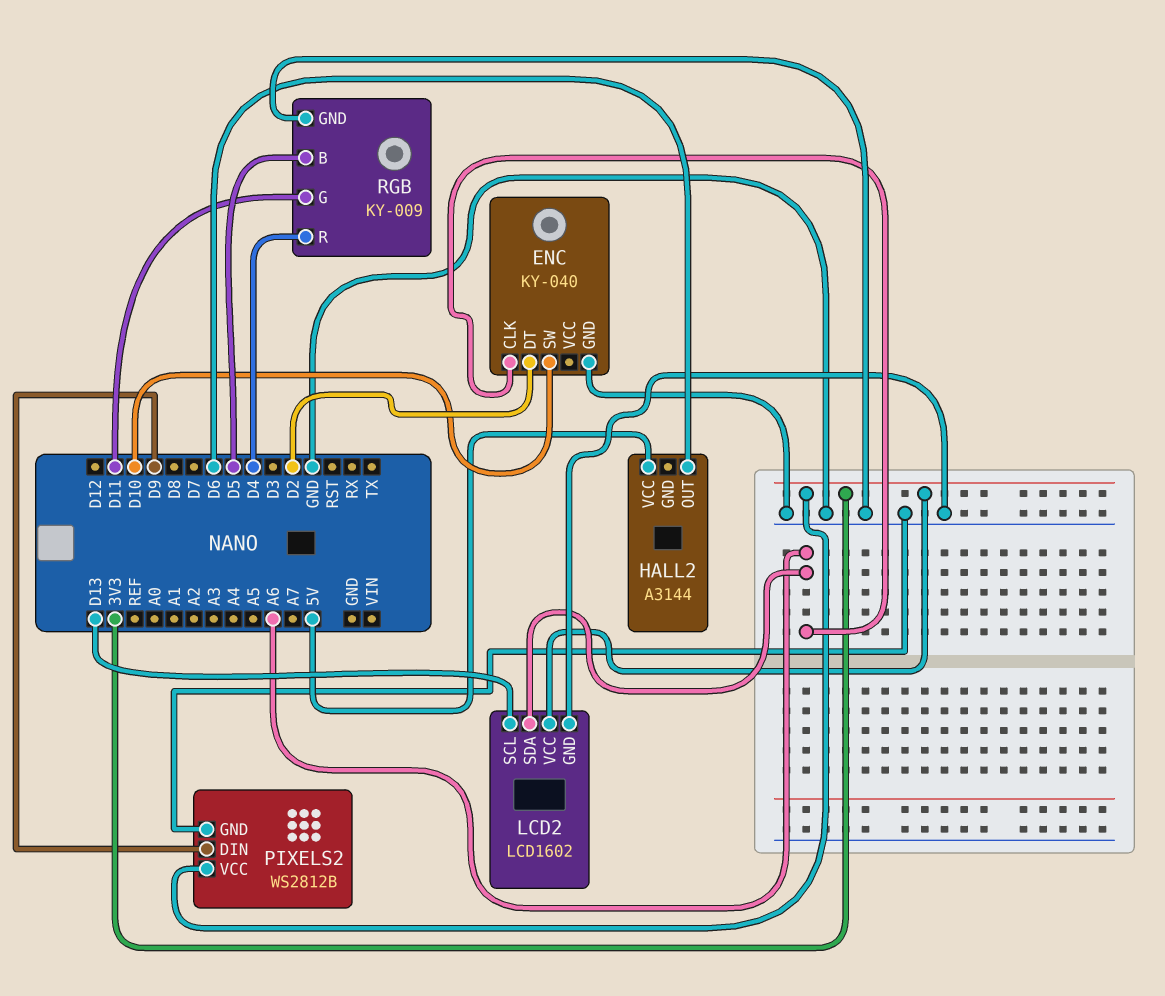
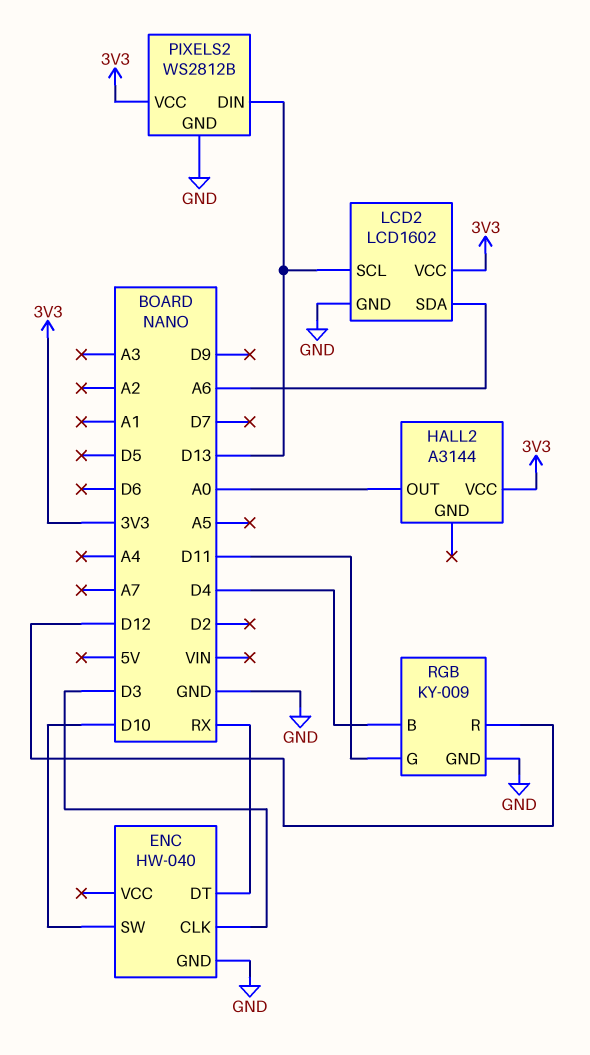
ENC: KY-040 -> HW-040
ENC pin CLK: A6 -> D3
ENC pin DT: D2 -> RX
HALL2 pin OUT: D6 -> A0
HALL2 pin VCC: 5V -> 3V3
PIXELS2 pin DIN: D9 -> D13
RGB pin B: D5 -> D4
RGB pin R: D4 -> D12

